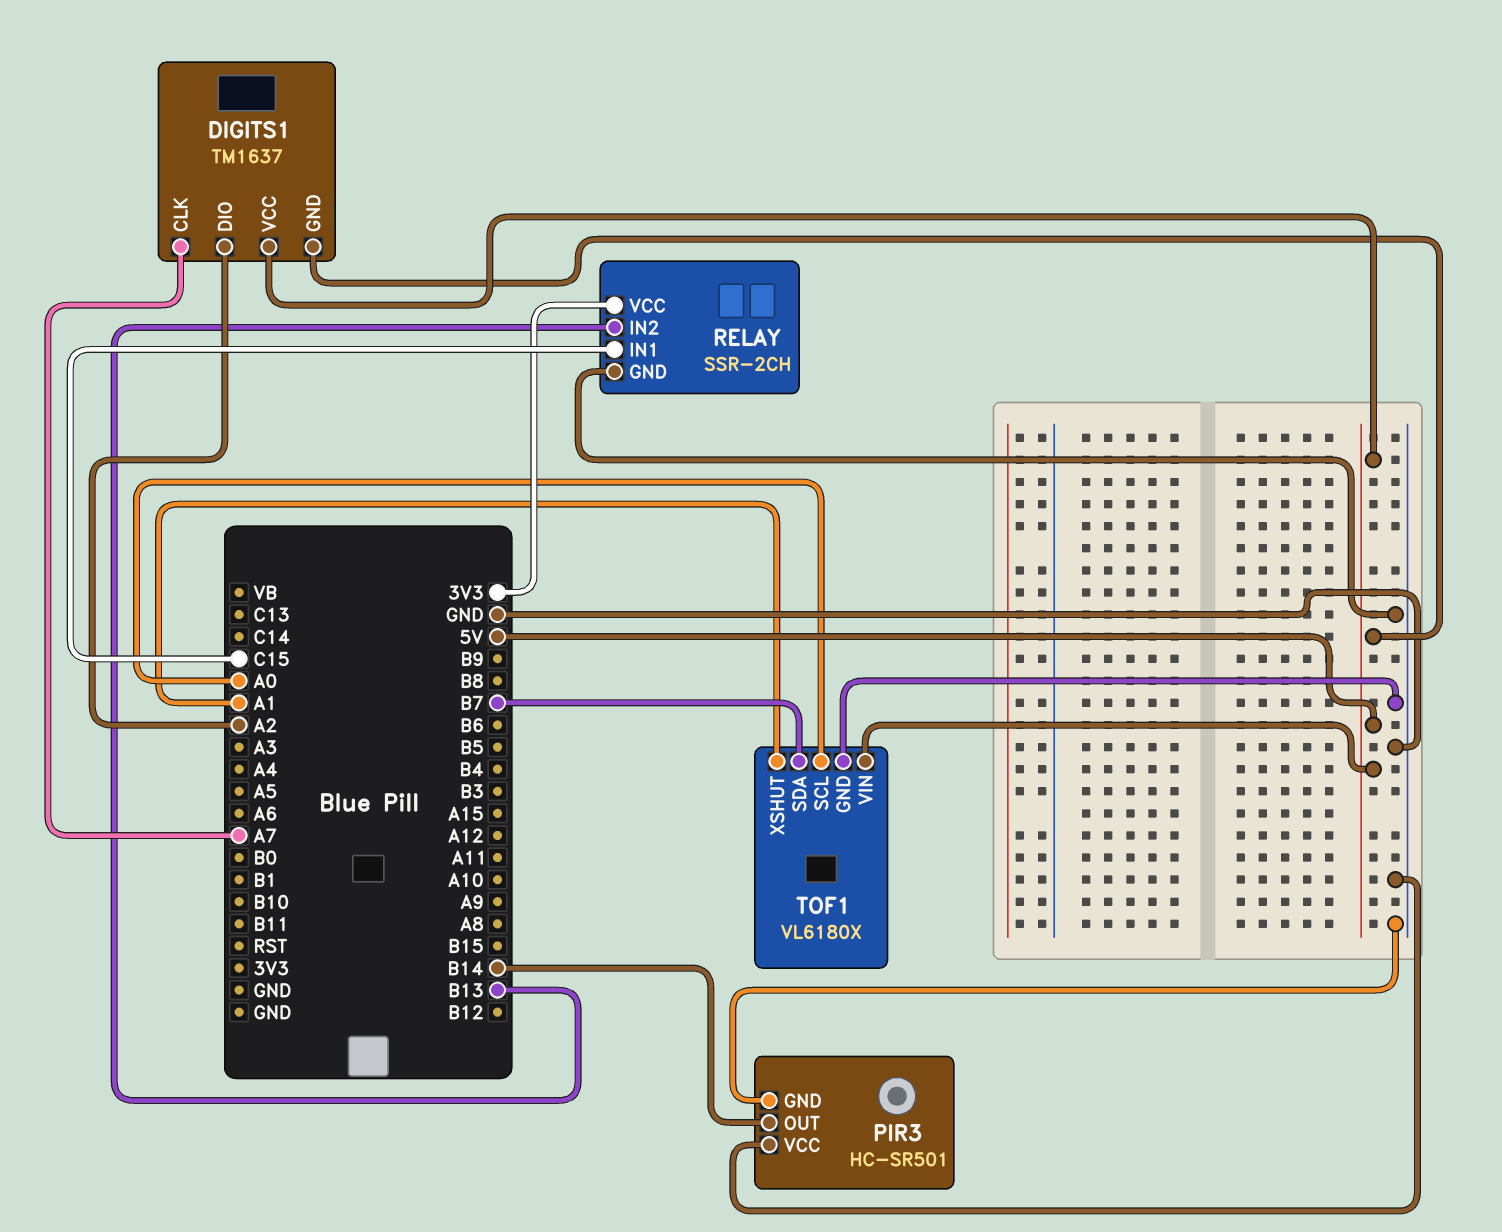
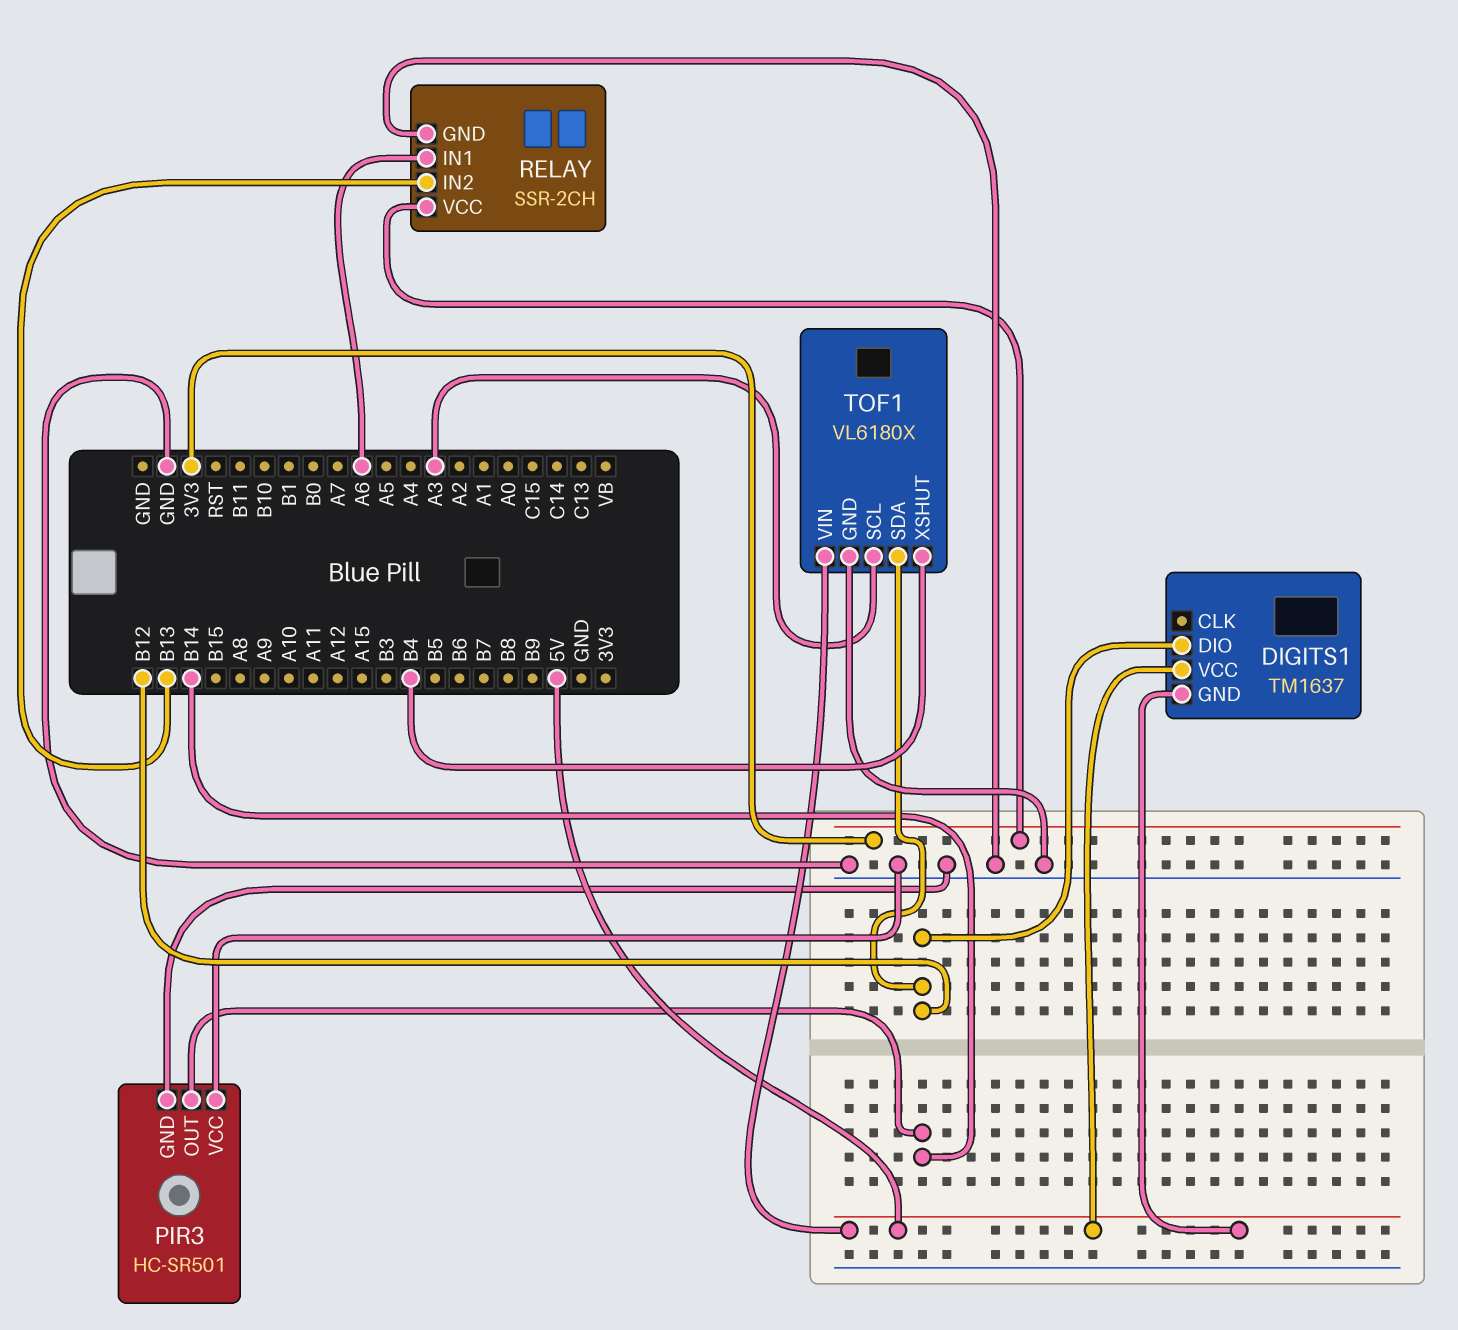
DIGITS1 pin CLK: A7 -> none
DIGITS1 pin DIO: A2 -> B12
RELAY pin IN1: C15 -> A6
TOF1 pin SCL: A0 -> A3
TOF1 pin SDA: B7 -> B12
TOF1 pin XSHUT: A1 -> B4

